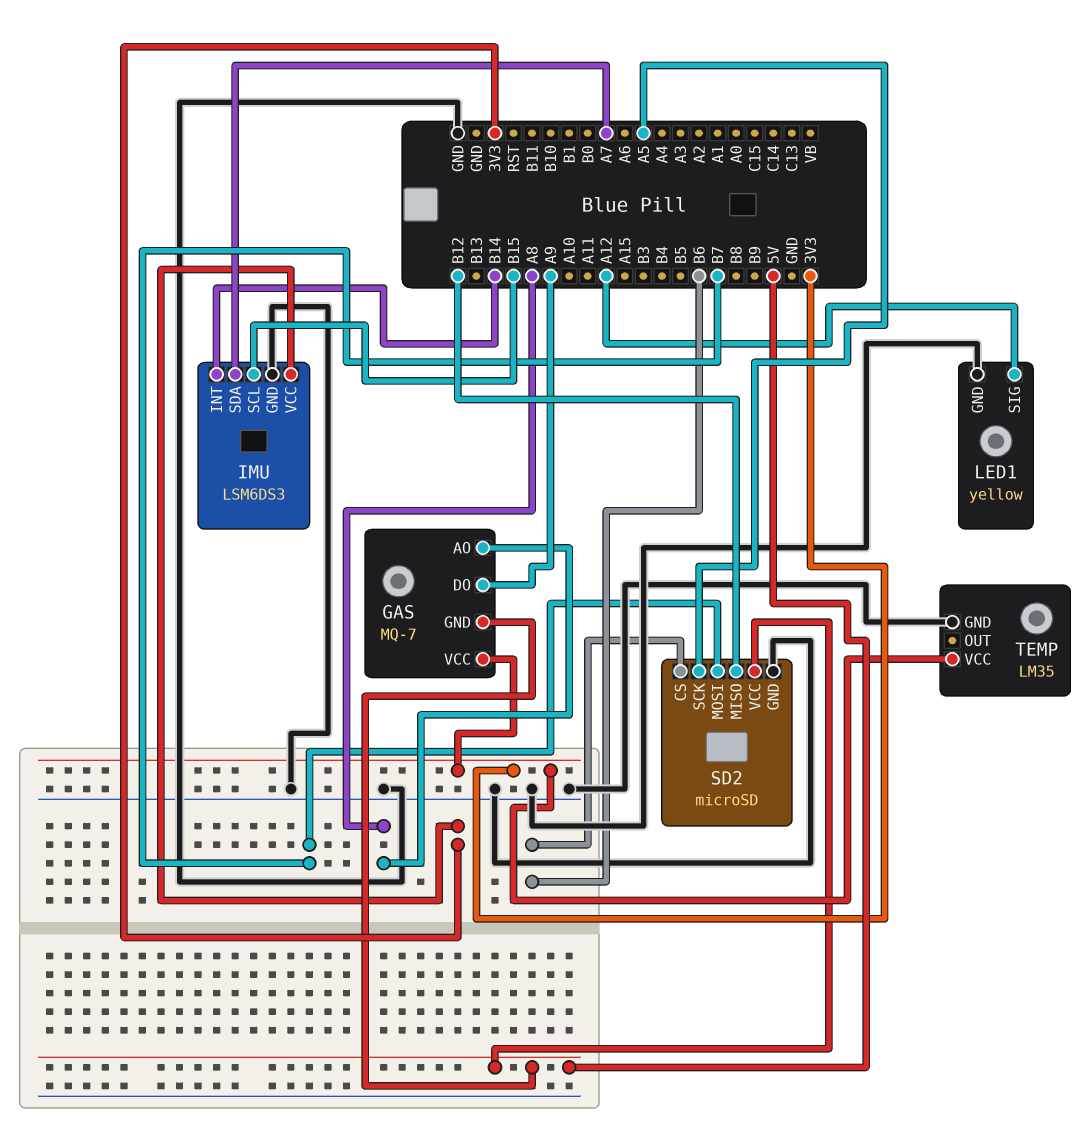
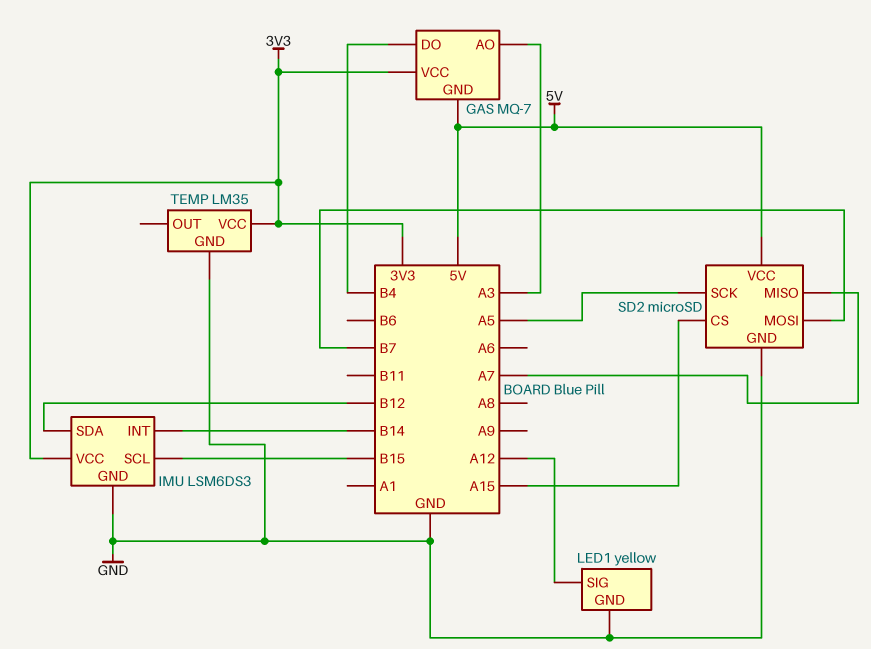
GAS pin AO: A8 -> A3
GAS pin DO: A9 -> B4
IMU pin SDA: A7 -> B12
SD2 pin CS: B6 -> A15
SD2 pin MISO: B12 -> A7

